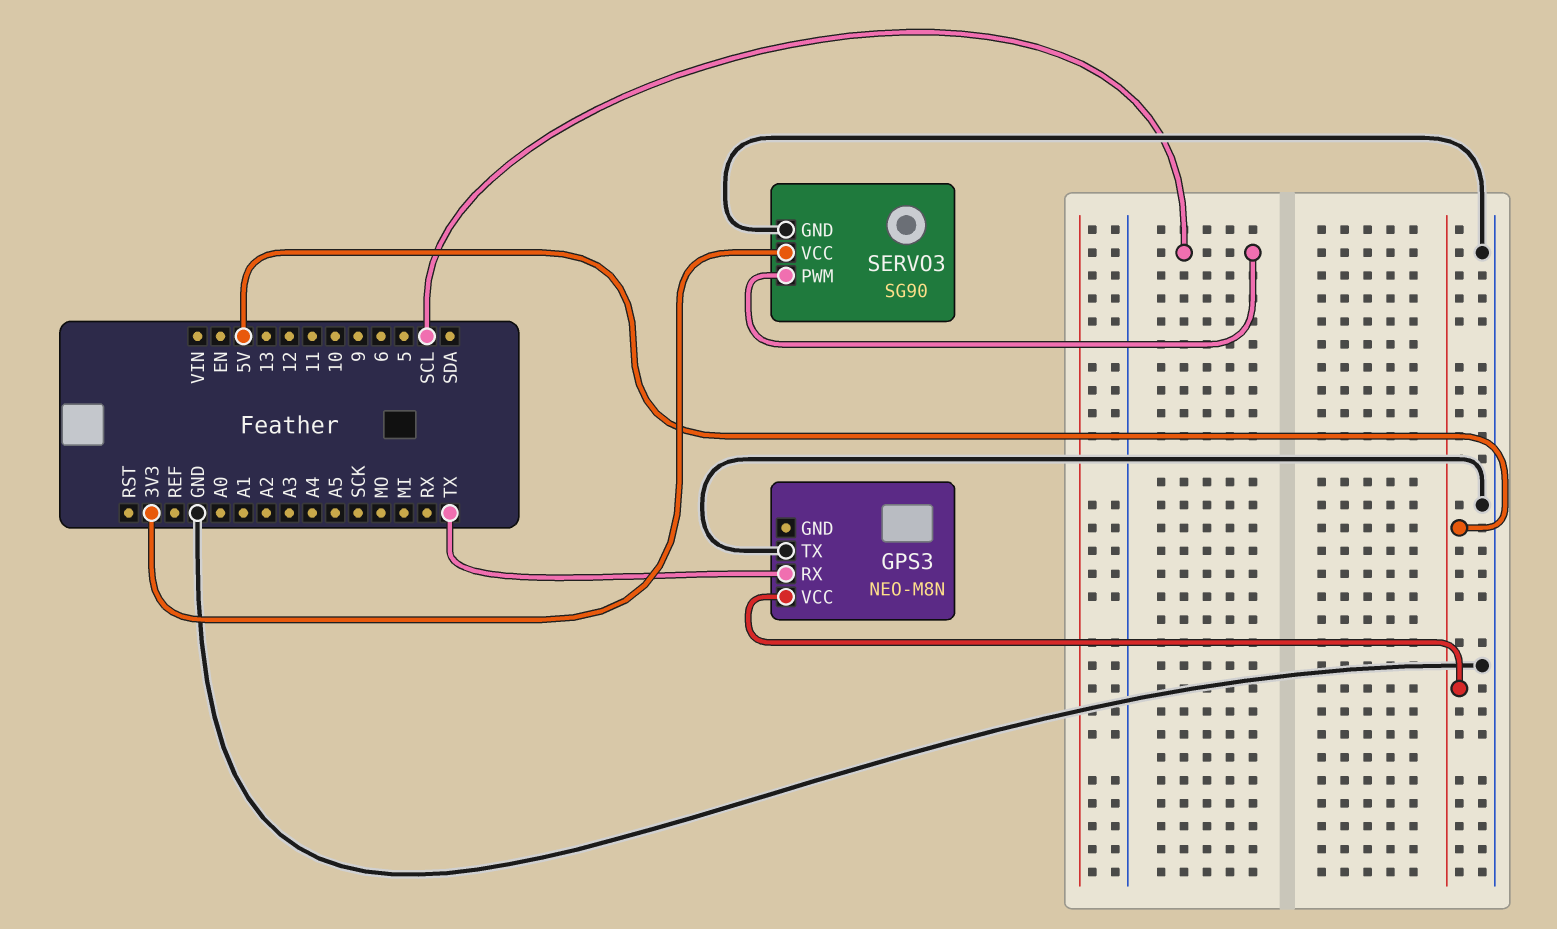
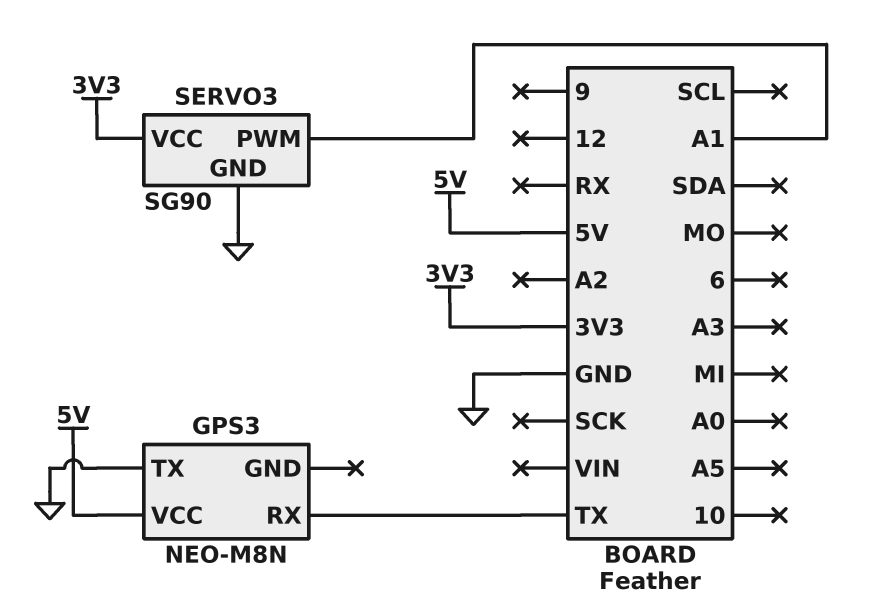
SERVO3 pin PWM: SCL -> A1

